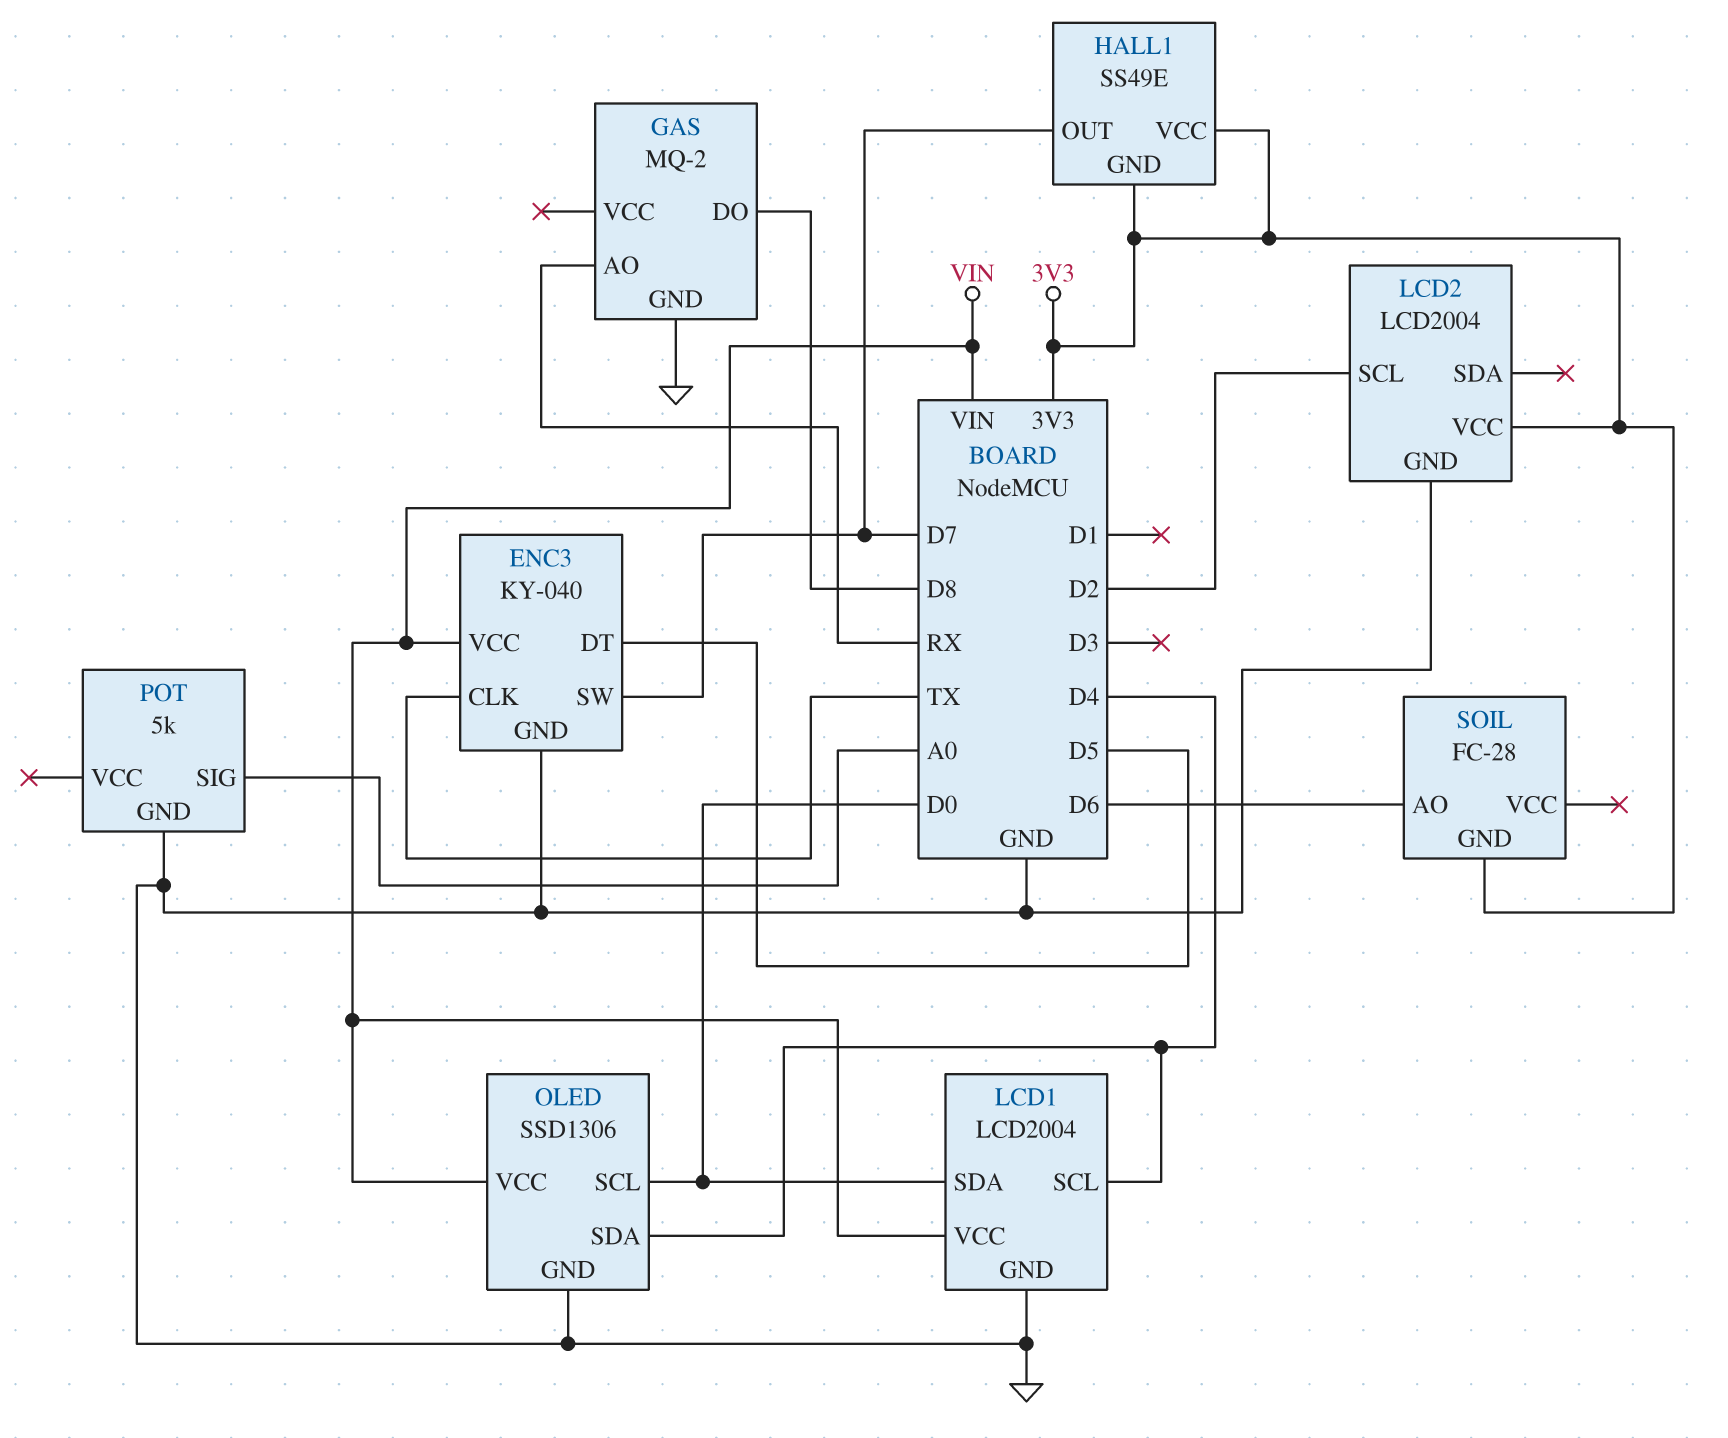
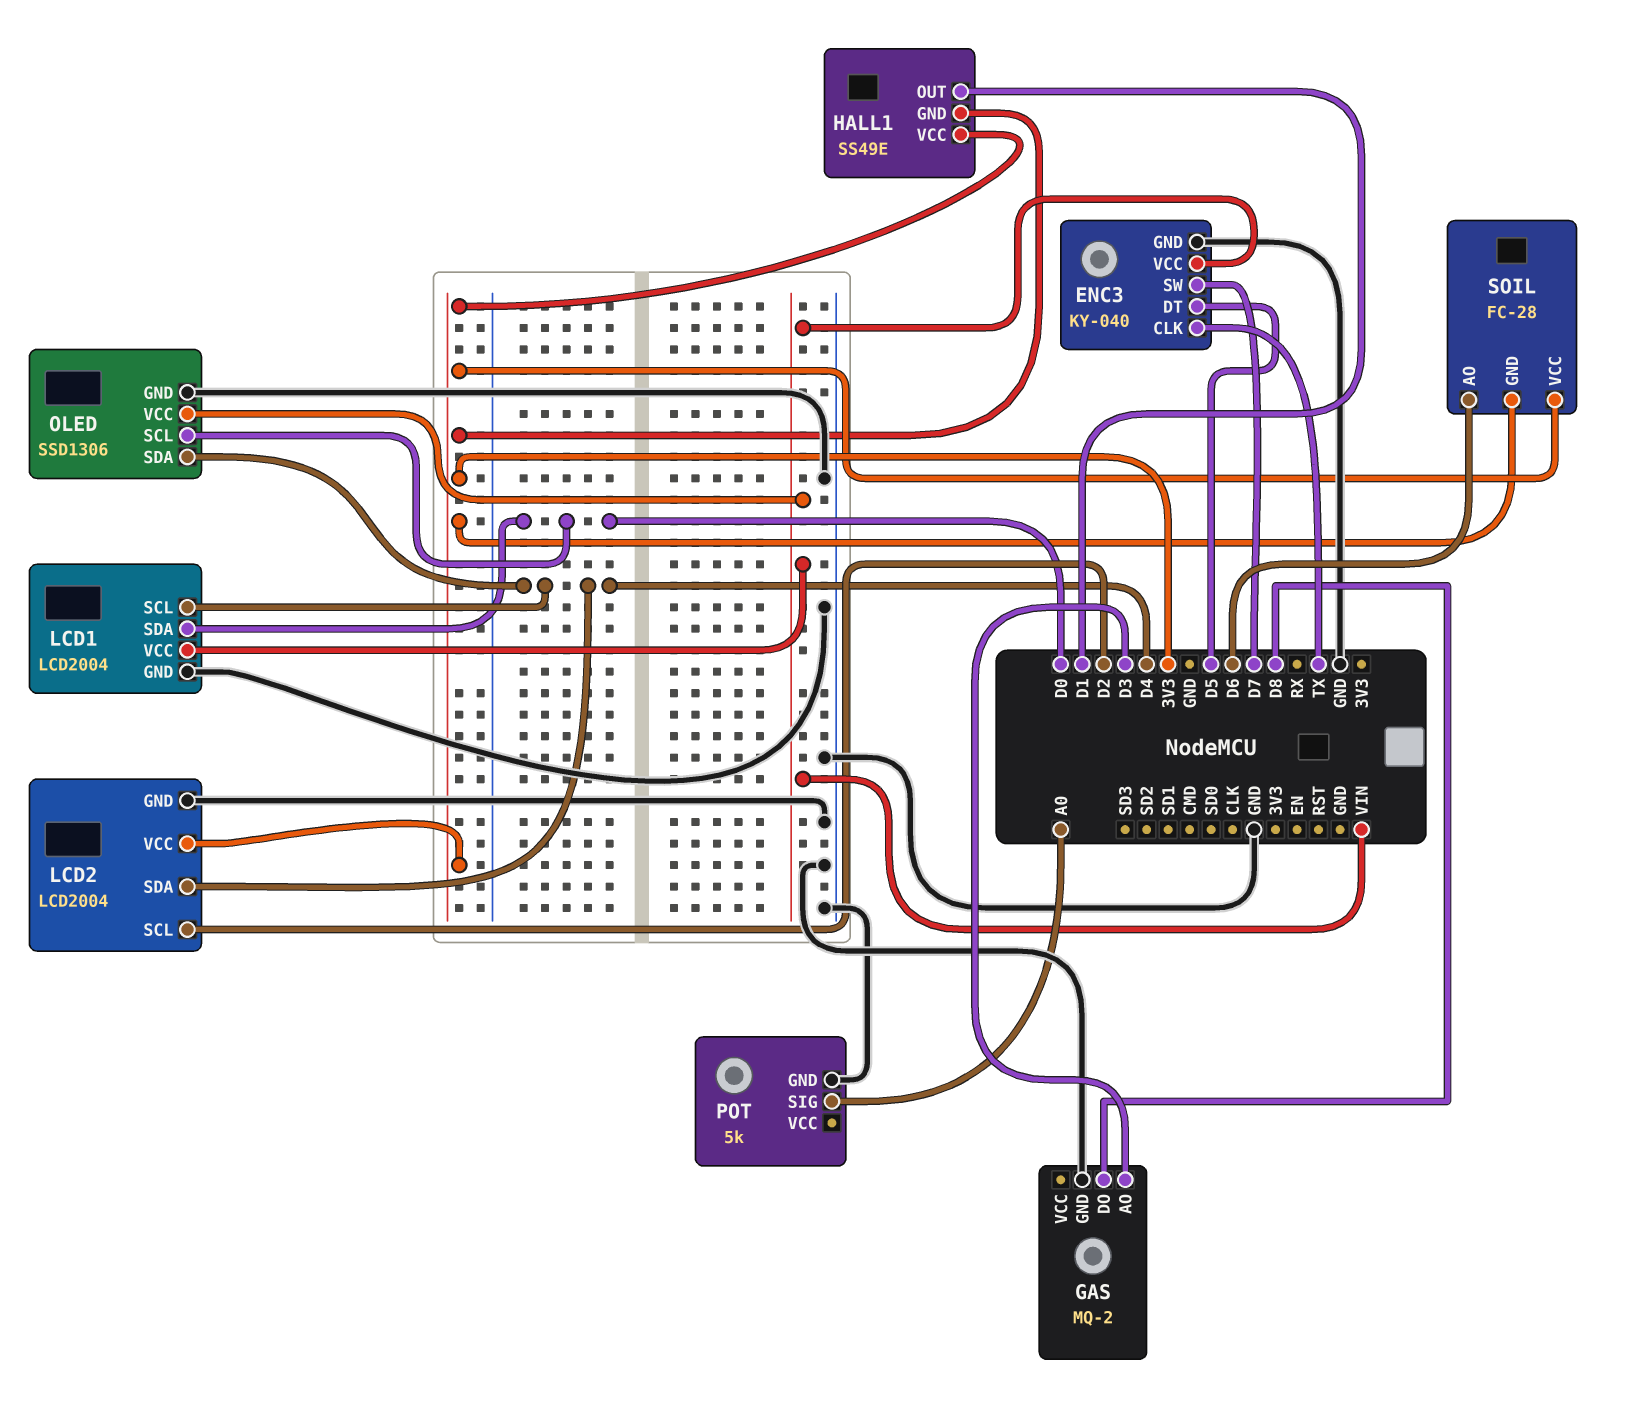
GAS pin AO: RX -> D3
HALL1 pin OUT: D7 -> D1
LCD2 pin SDA: none -> D4
SOIL pin VCC: none -> 3V3

